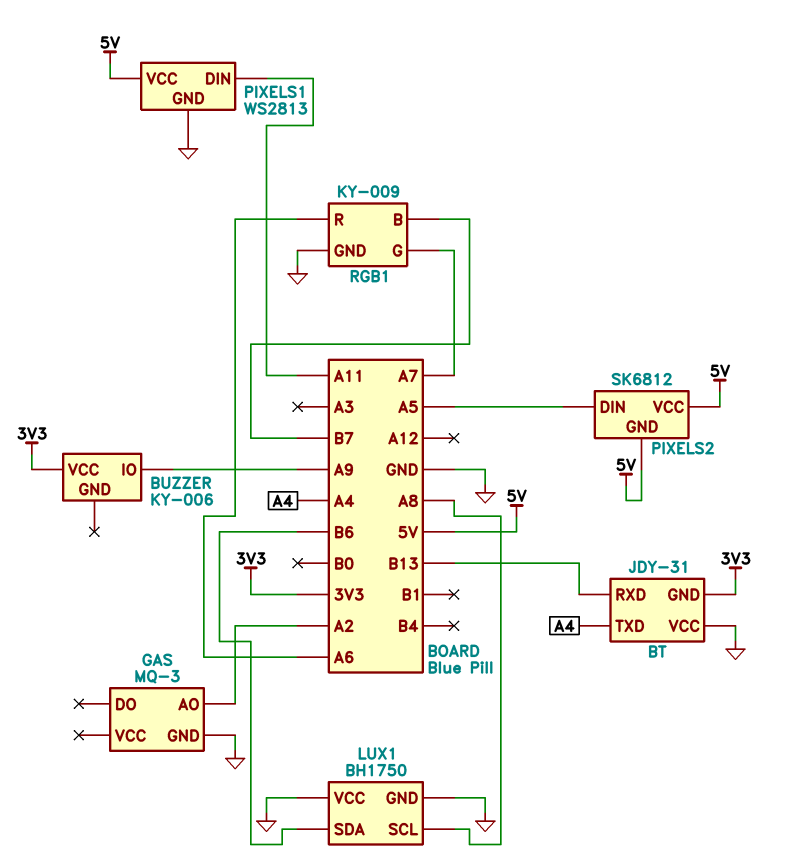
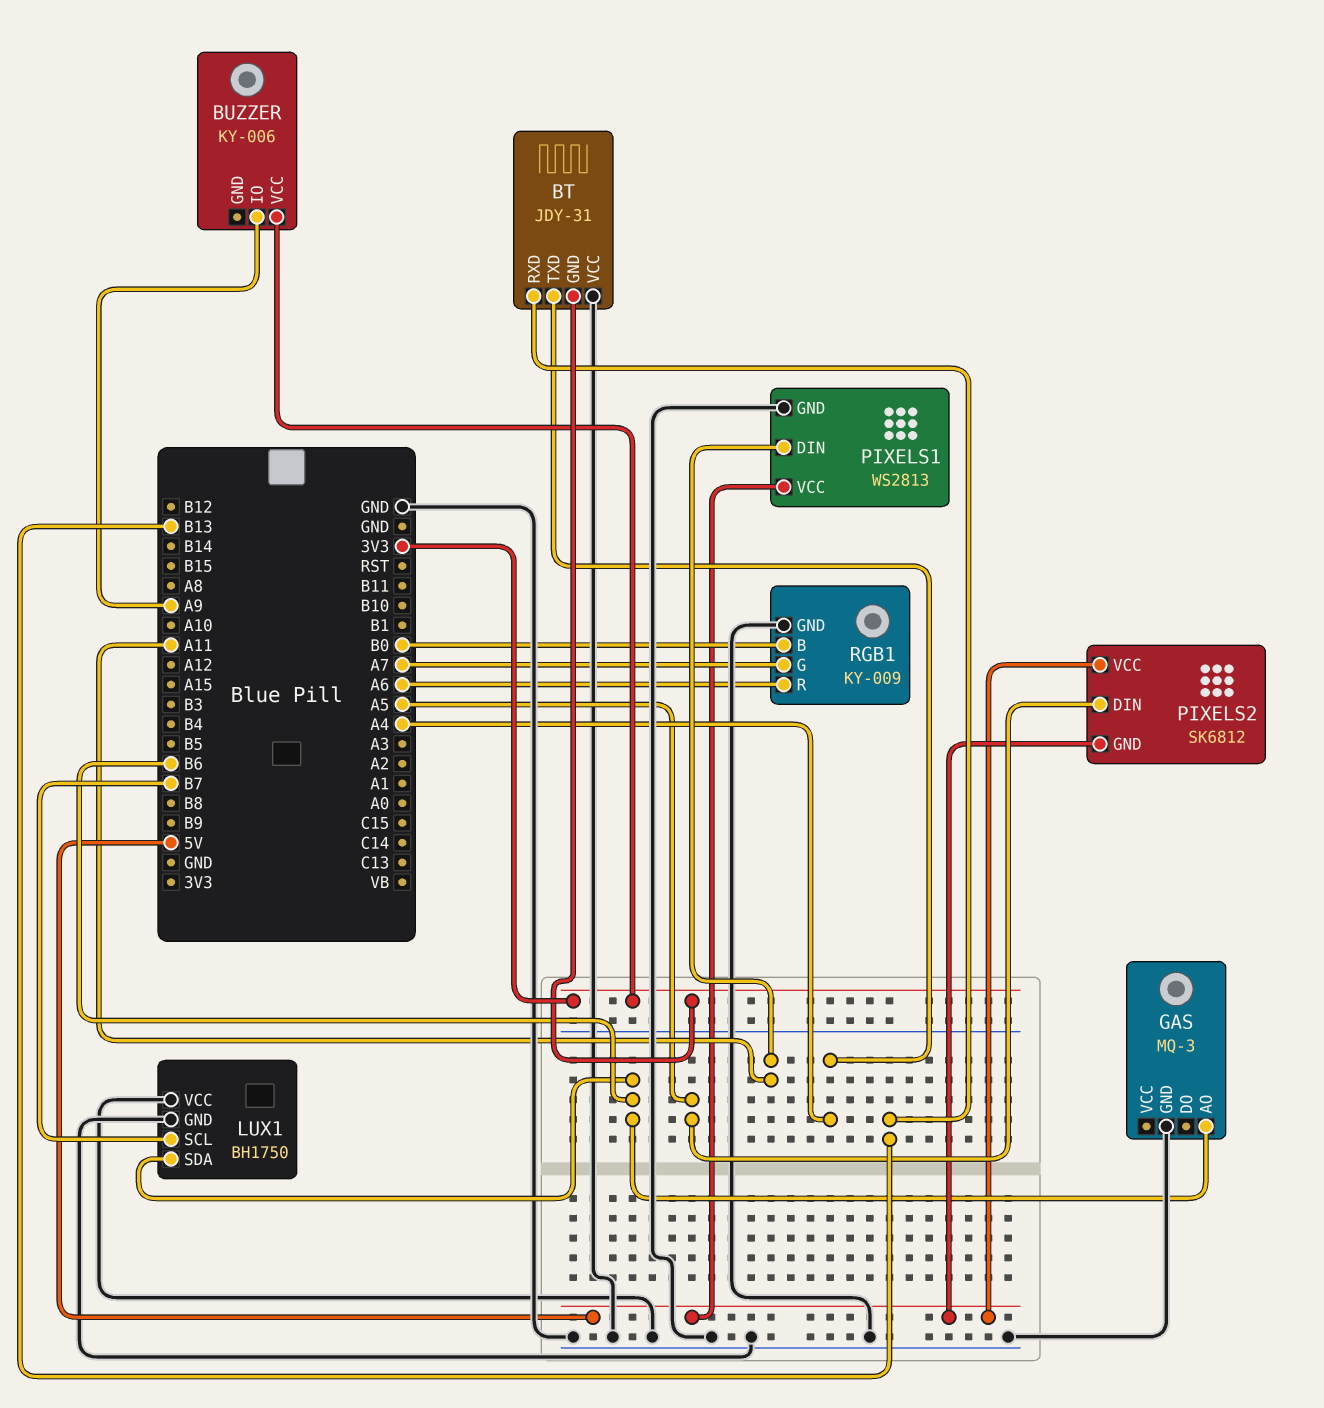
GAS pin AO: A2 -> B6
LUX1 pin SCL: A8 -> B7
RGB1 pin B: B7 -> B0

